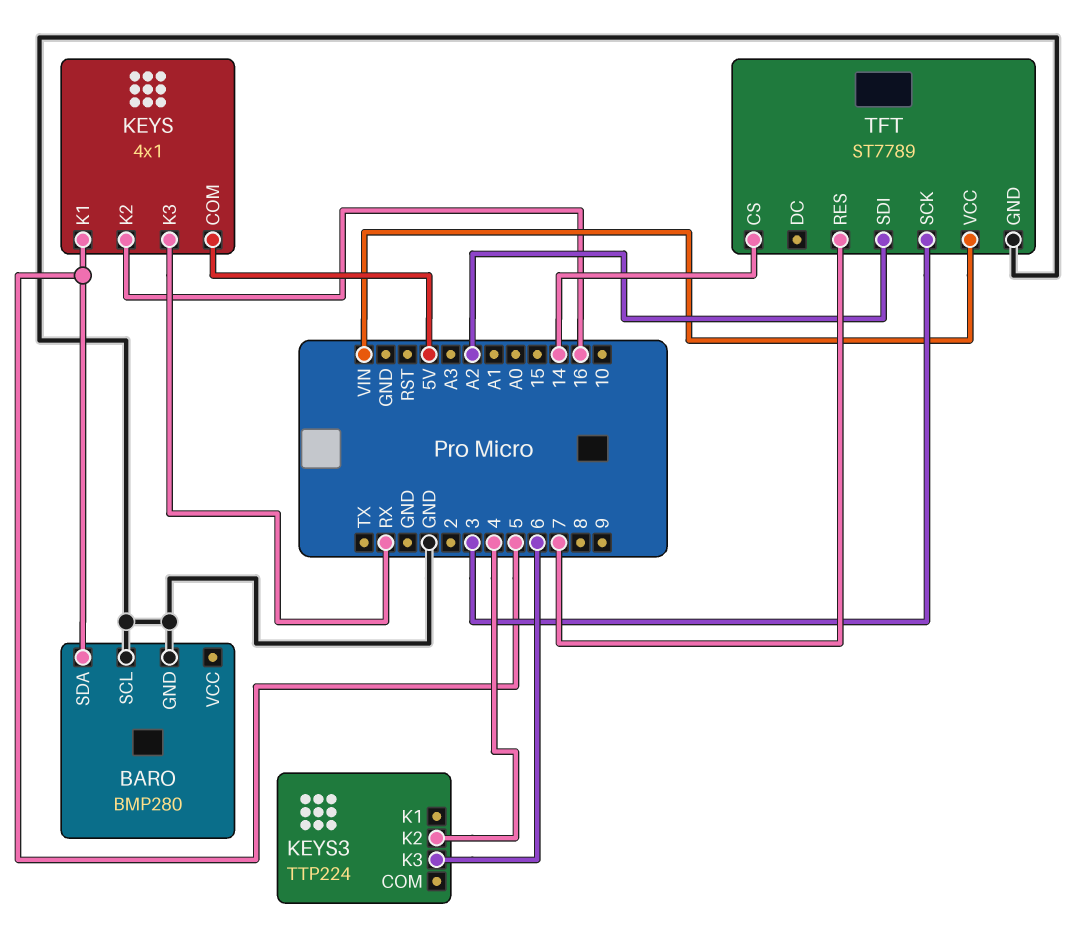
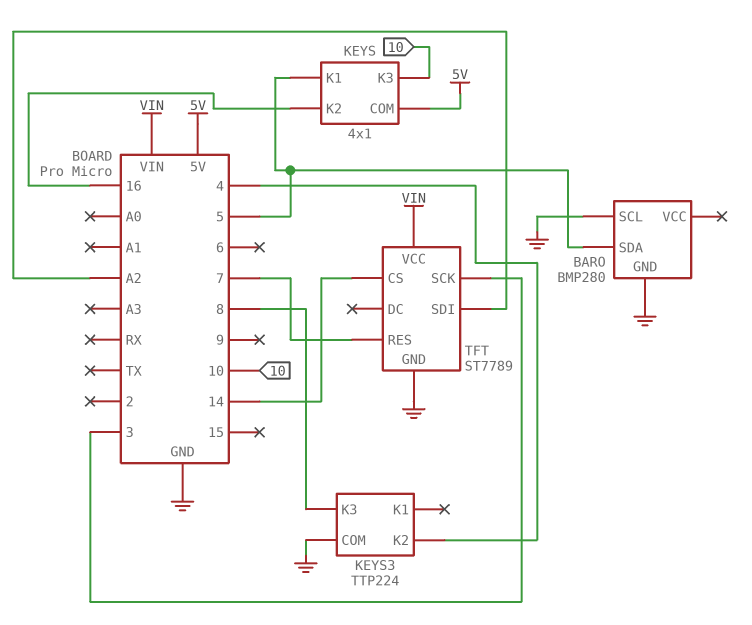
KEYS pin K3: RX -> 10
KEYS3 pin COM: none -> GND
KEYS3 pin K3: 6 -> 8

